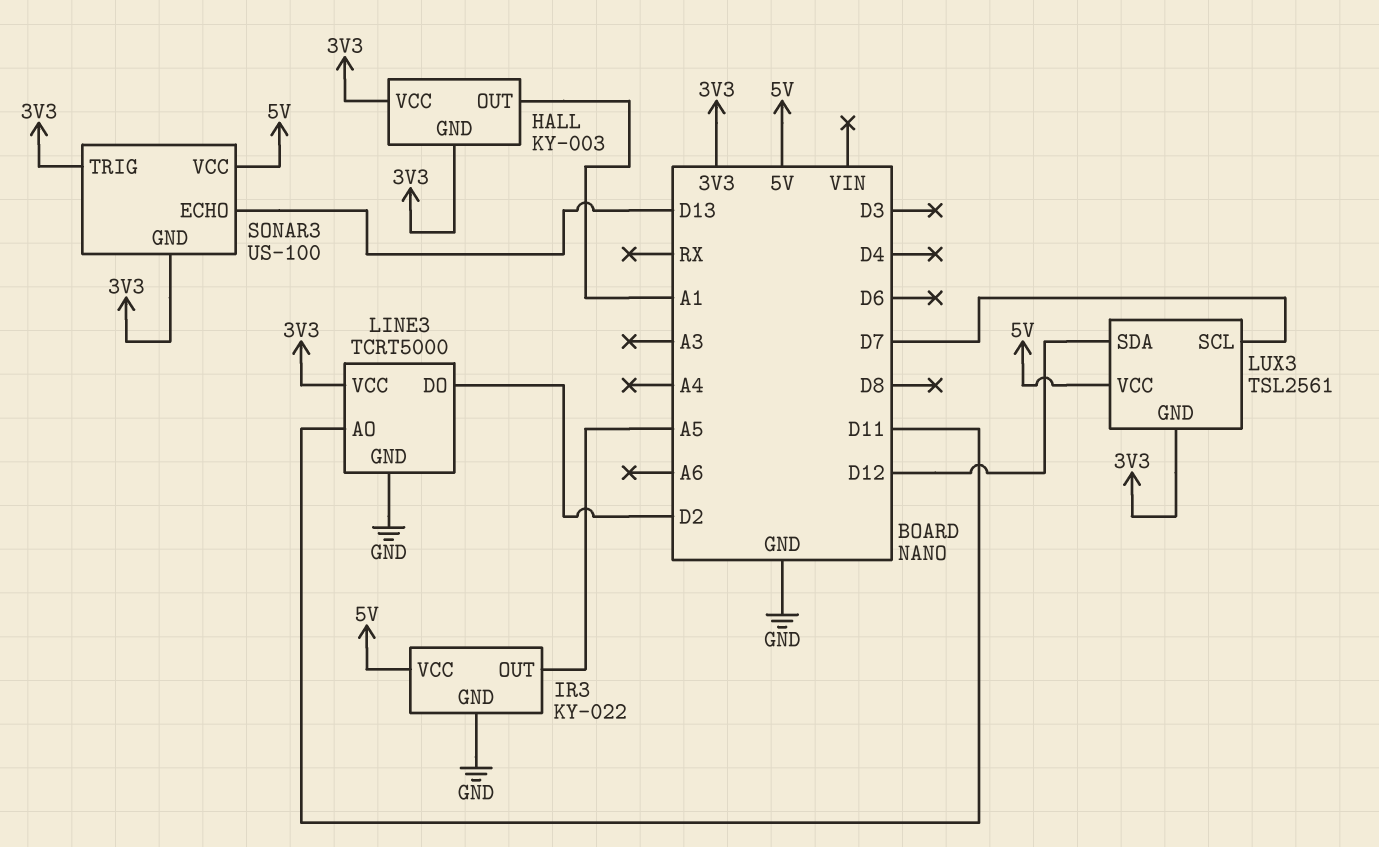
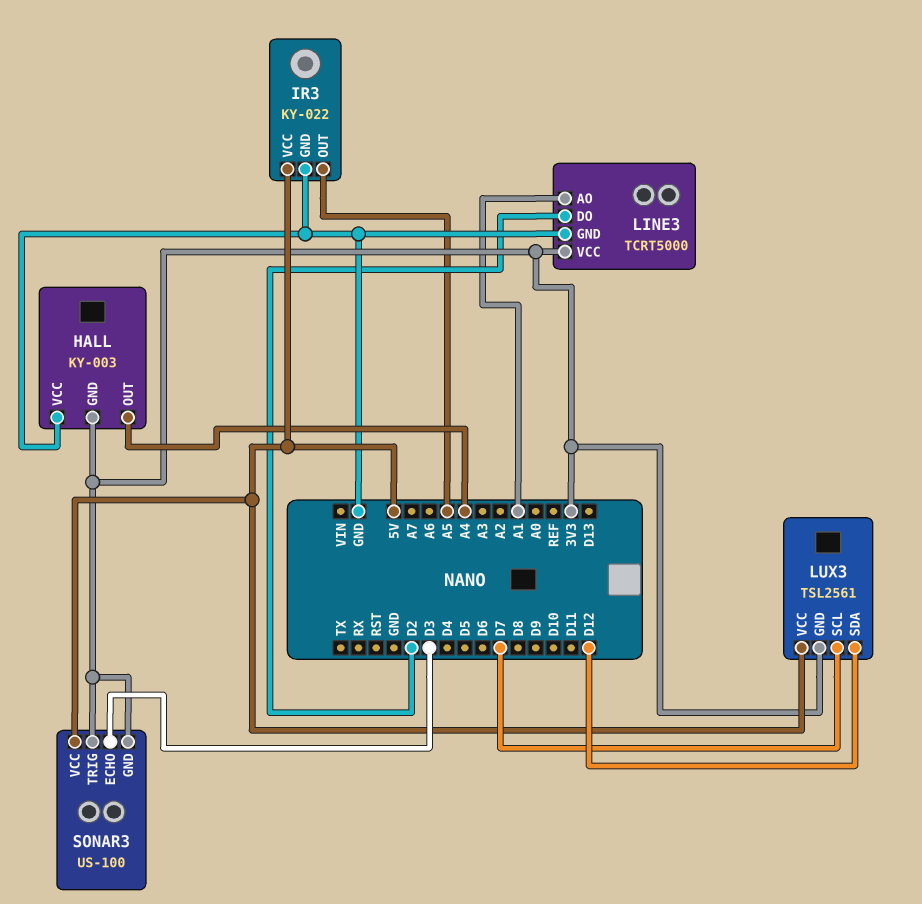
HALL pin OUT: A1 -> A4
HALL pin VCC: 3V3 -> GND
LINE3 pin AO: D11 -> A1
SONAR3 pin ECHO: D13 -> D3

